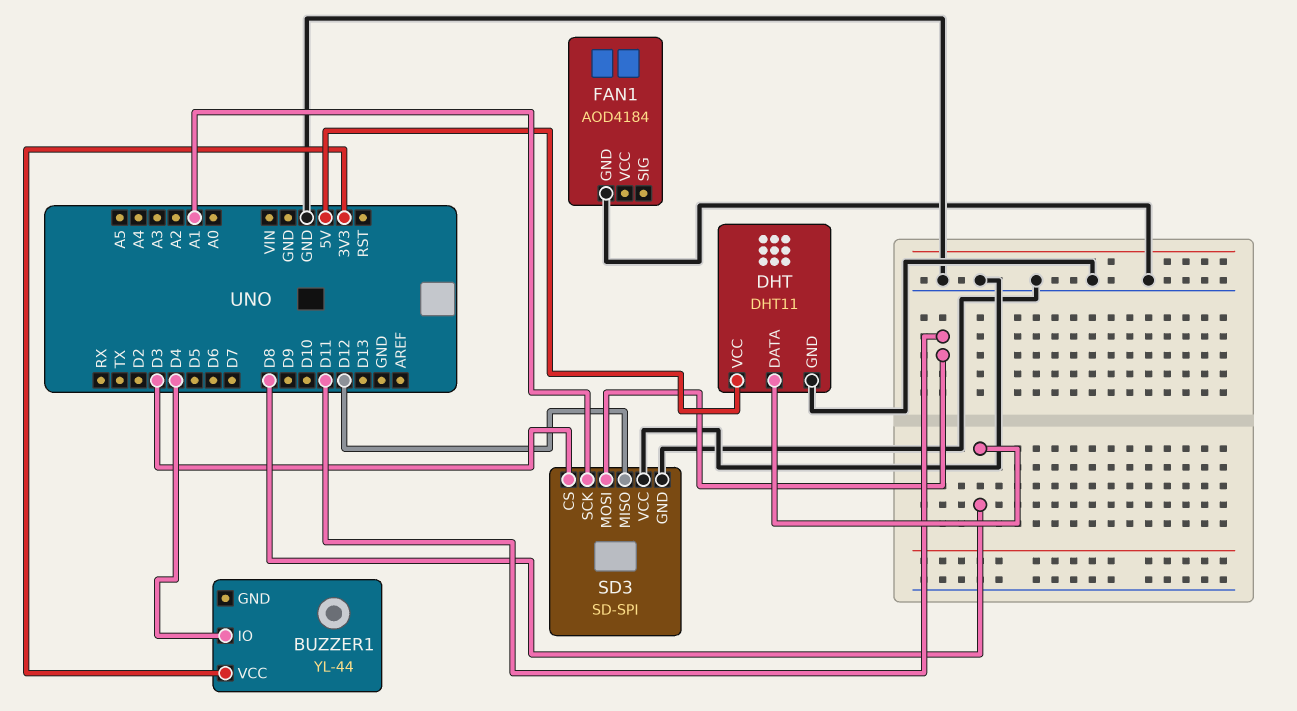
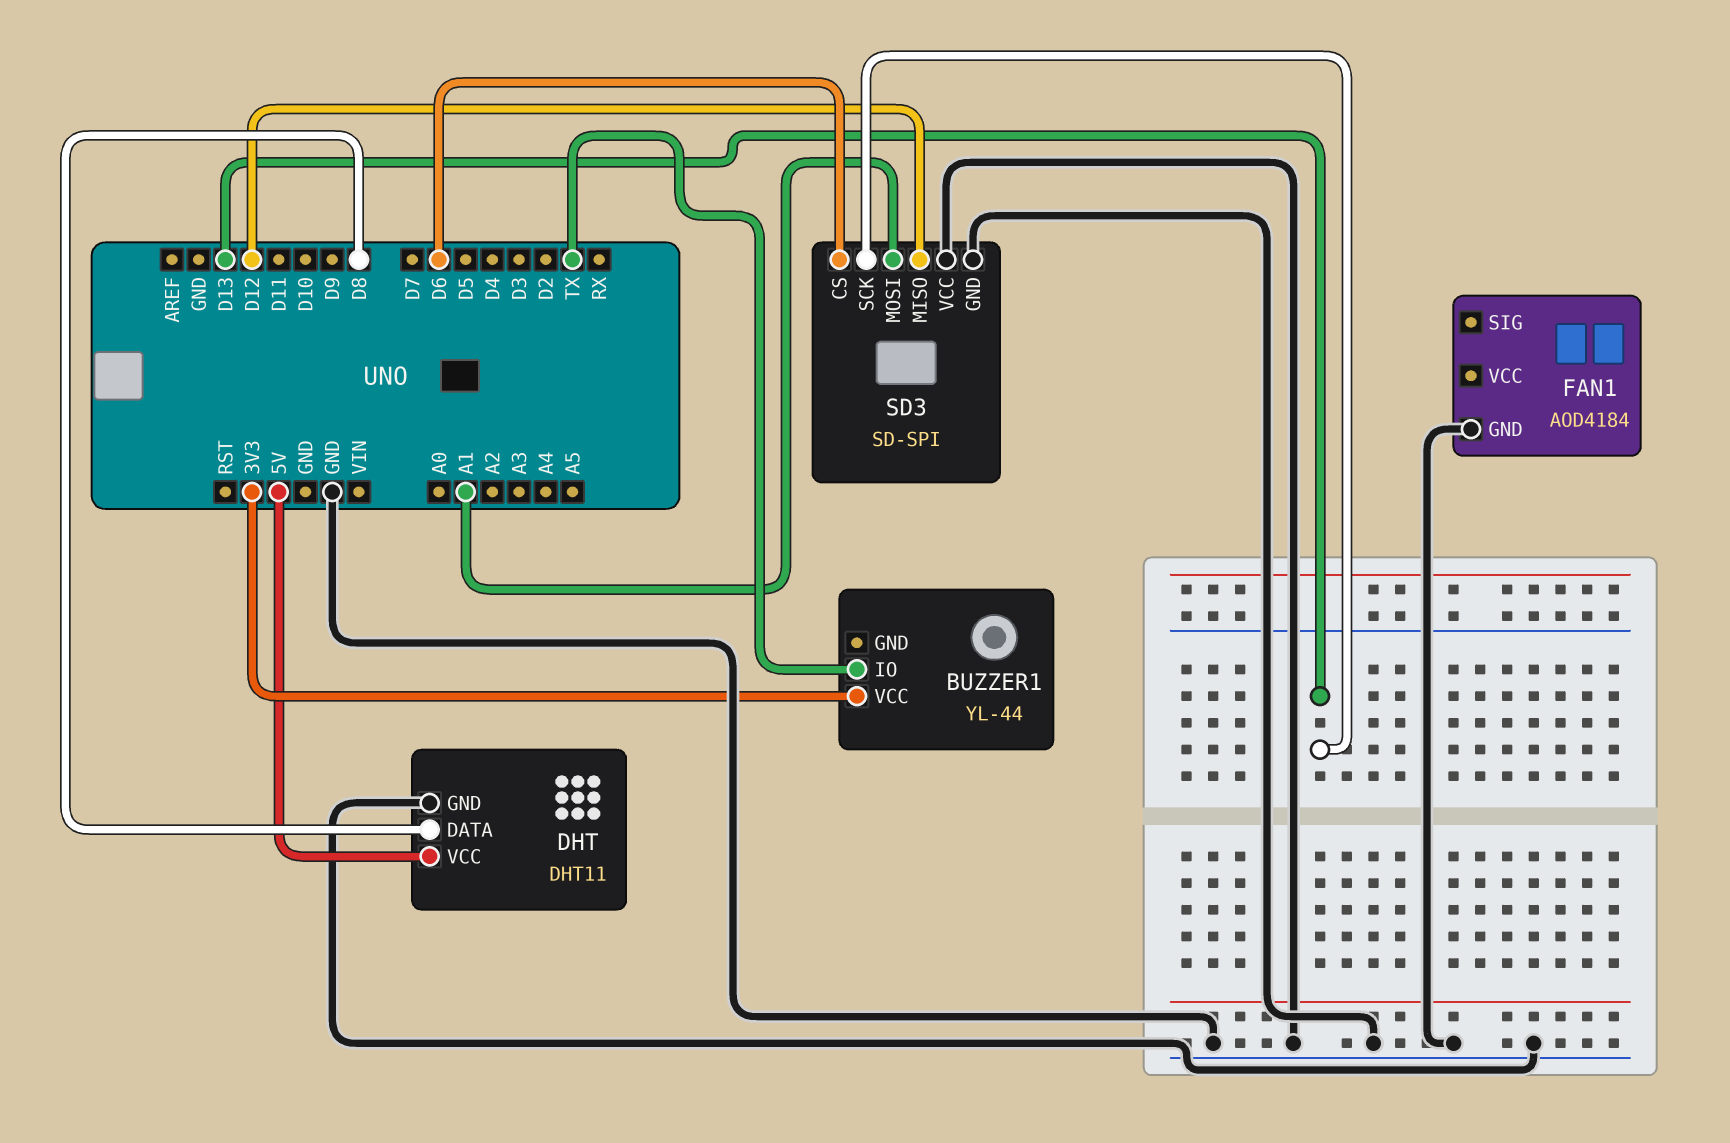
BUZZER1 pin IO: D4 -> TX
SD3 pin CS: D3 -> D6
SD3 pin MOSI: D11 -> A1
SD3 pin SCK: A1 -> D13

